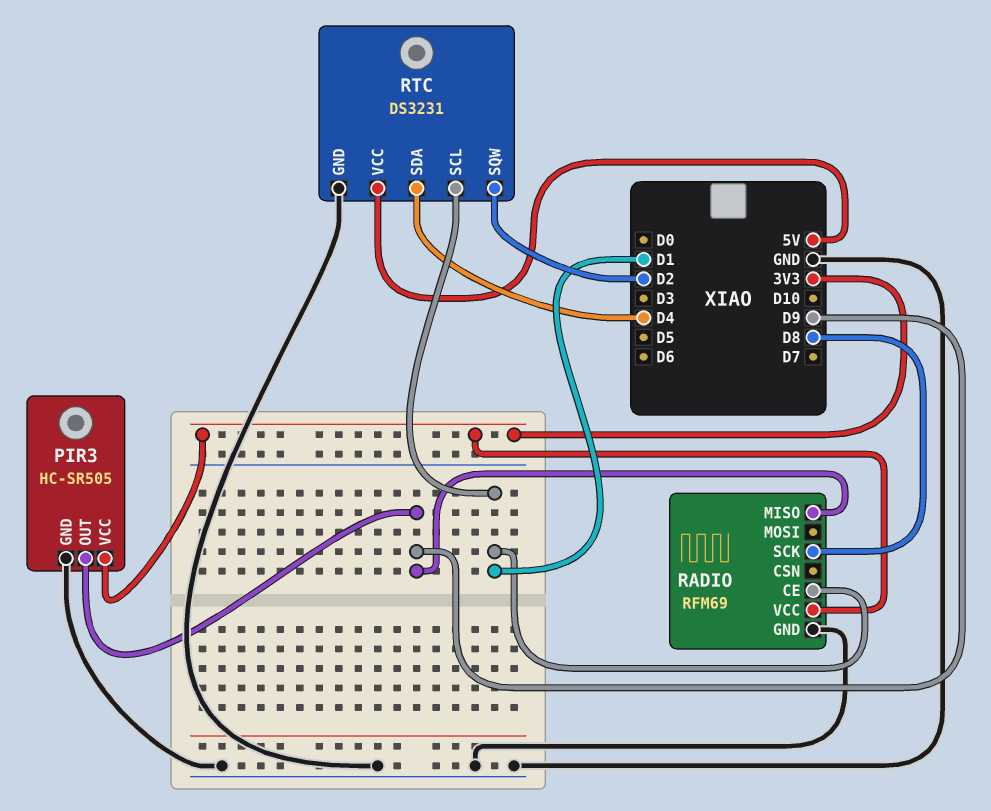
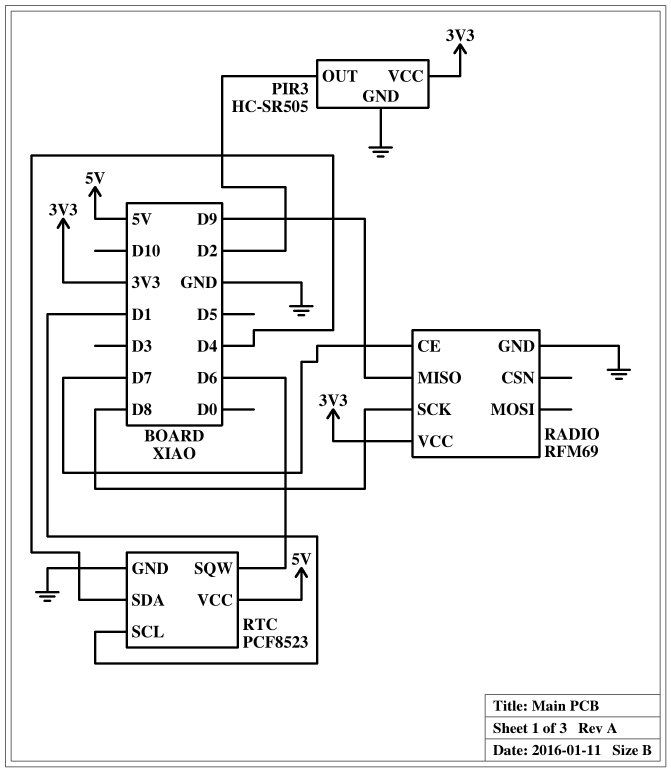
PIR3 pin OUT: D9 -> D2
RADIO pin CE: D1 -> D7
RTC: DS3231 -> PCF8523
RTC pin SQW: D2 -> D6

